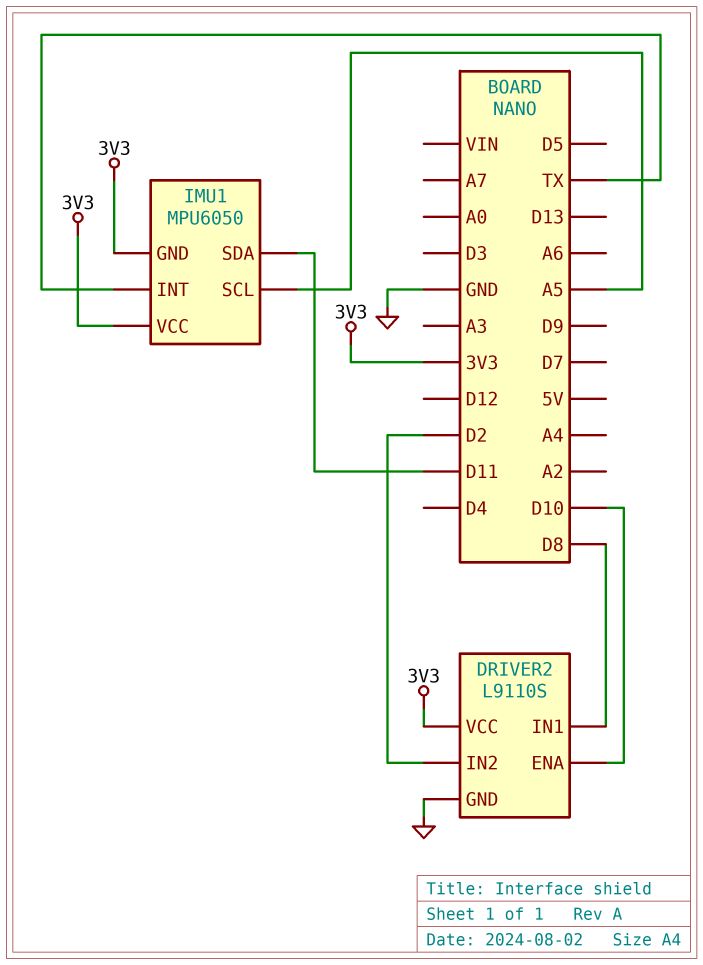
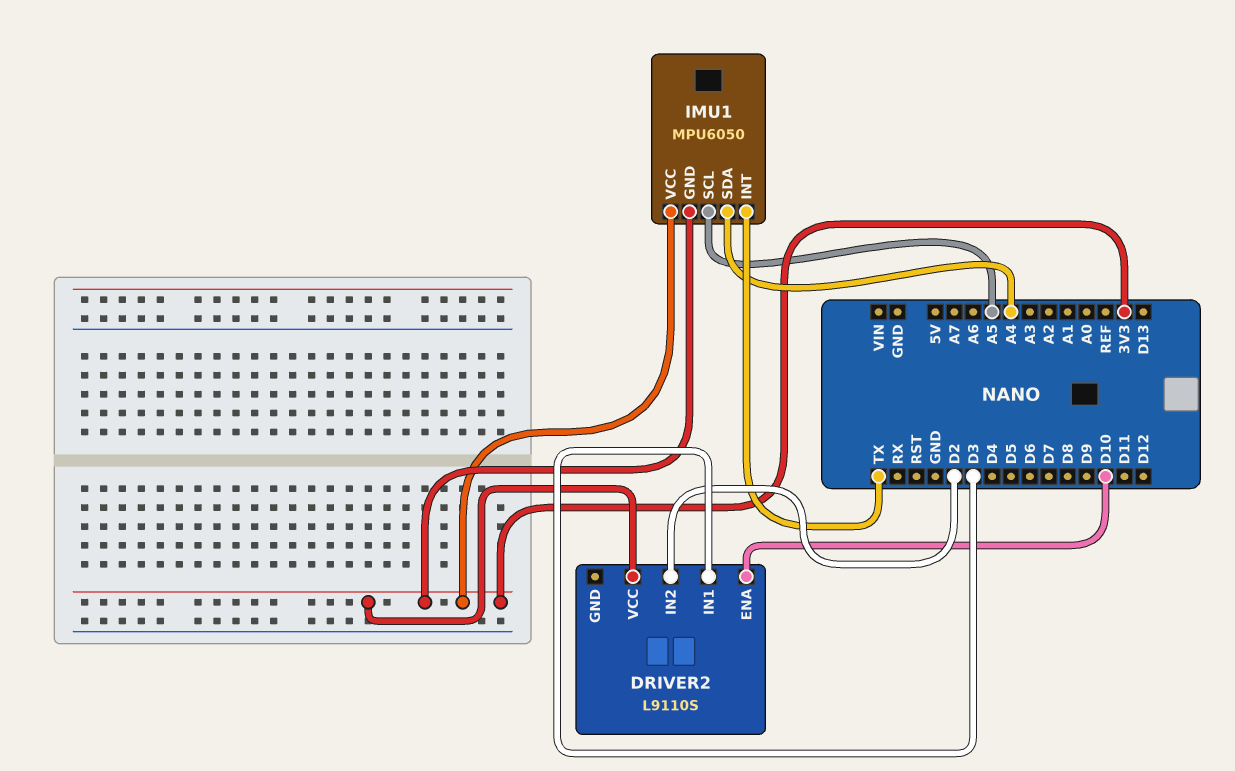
DRIVER2 pin GND: GND -> none
DRIVER2 pin IN1: D8 -> D3
IMU1 pin SDA: D11 -> A4

